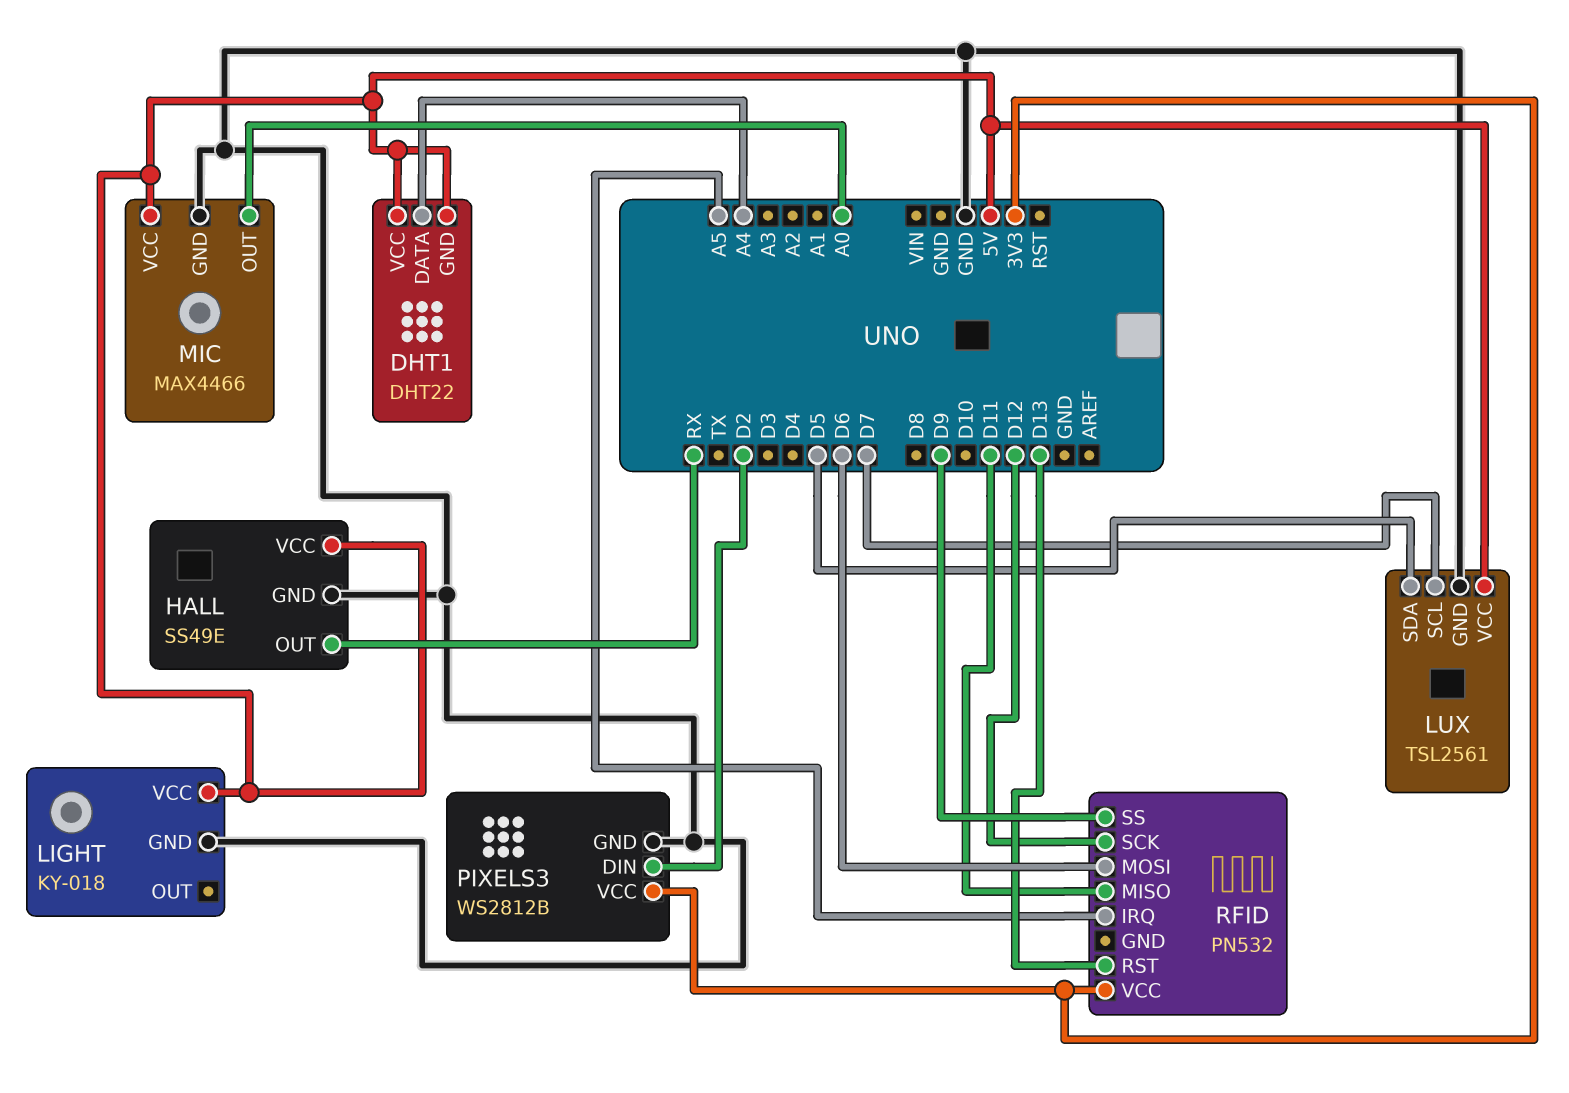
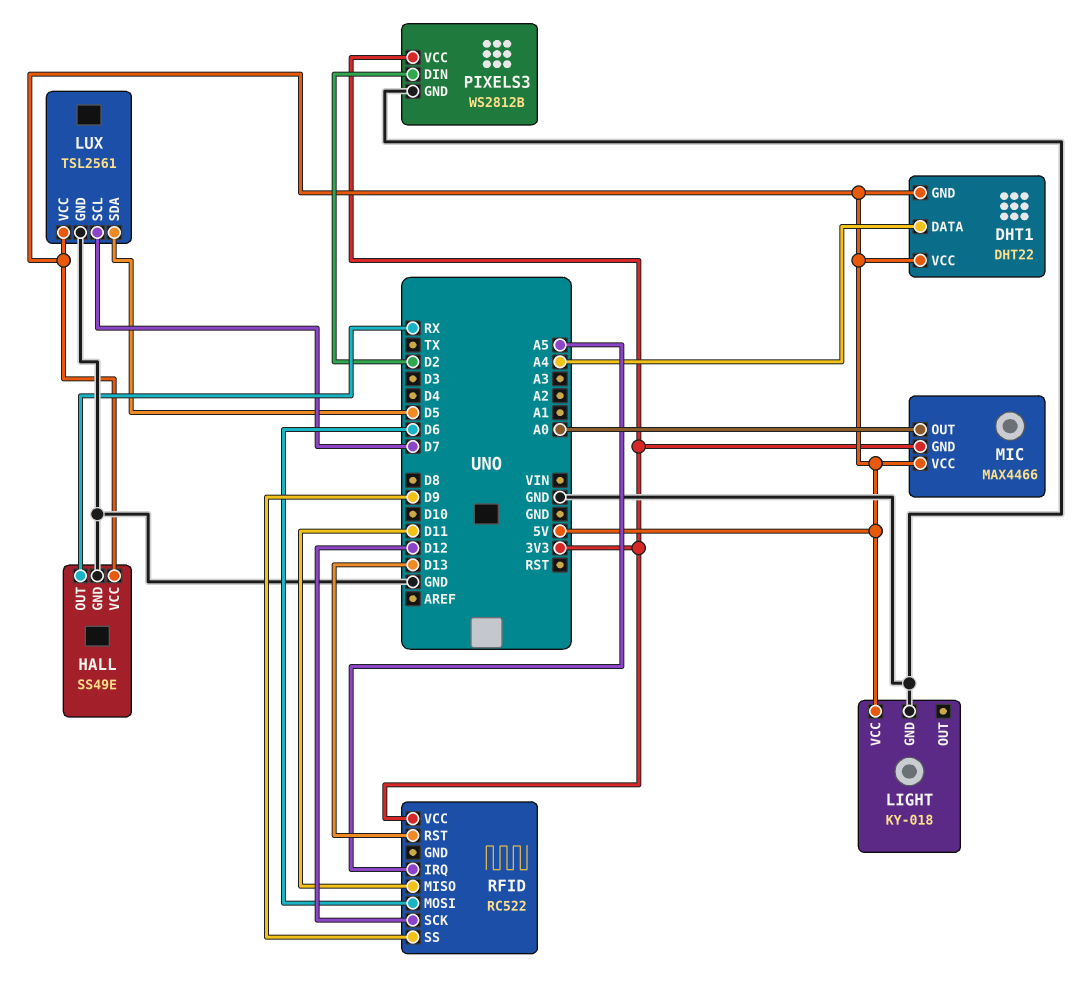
MIC pin GND: GND -> 3V3
RFID: PN532 -> RC522

